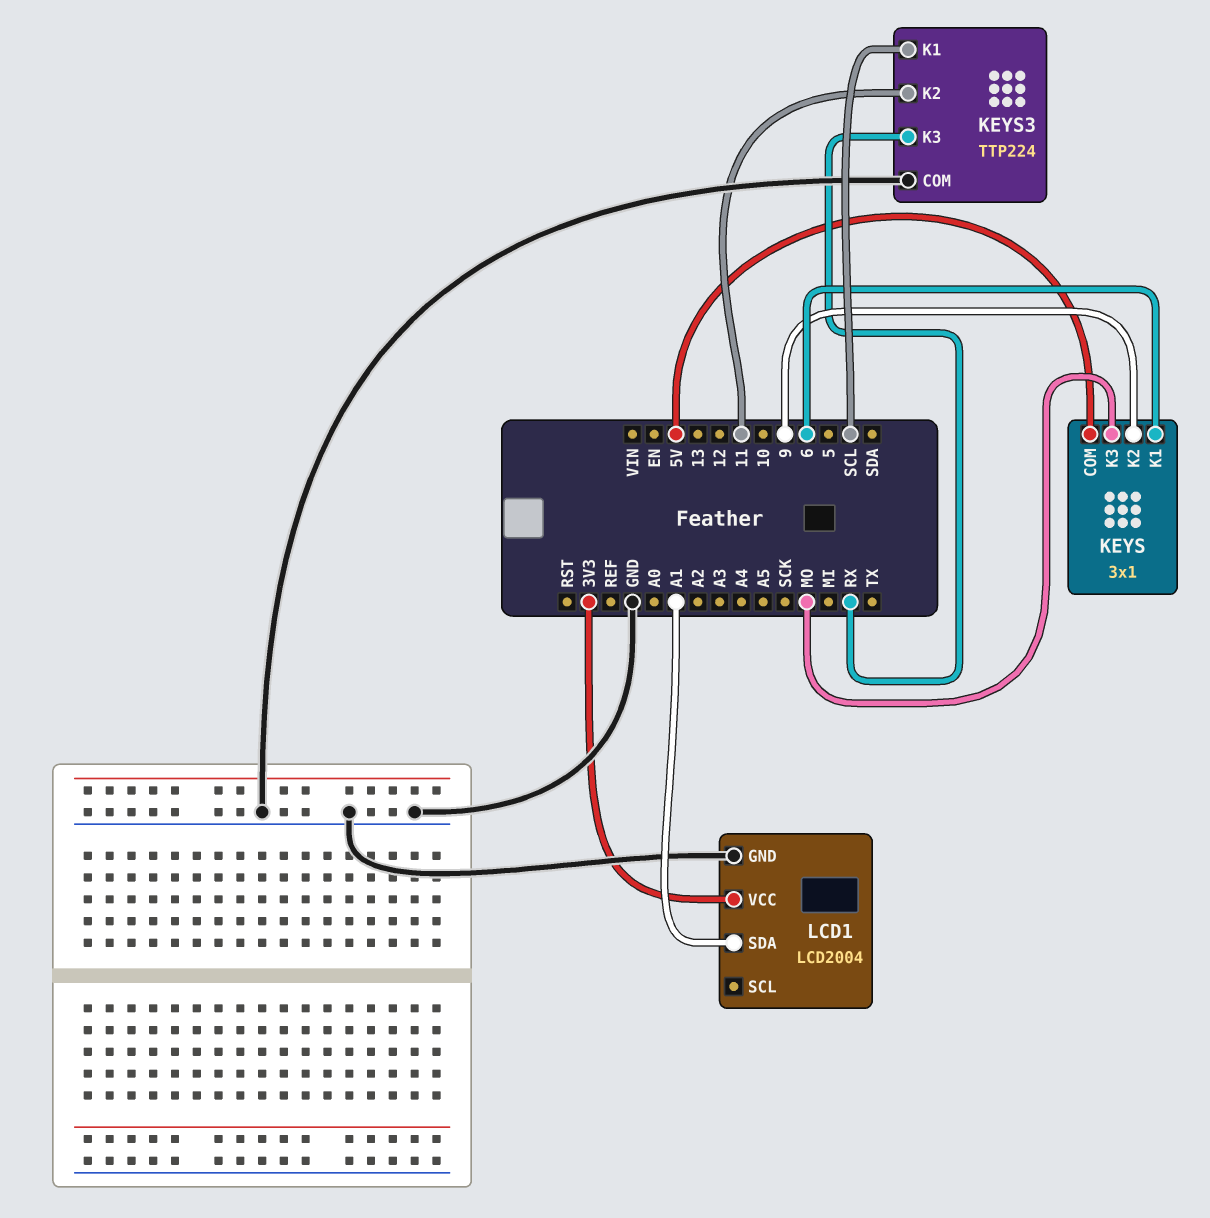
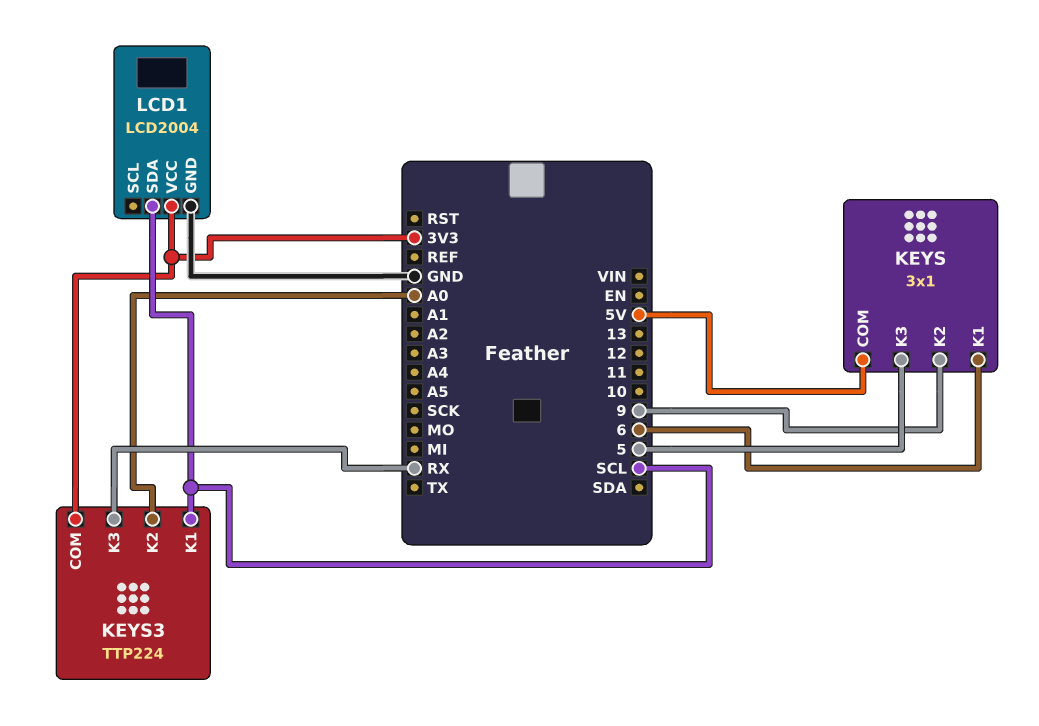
KEYS pin K3: MO -> 5
KEYS3 pin COM: GND -> 3V3
KEYS3 pin K2: 11 -> A0
LCD1 pin SDA: A1 -> SCL

